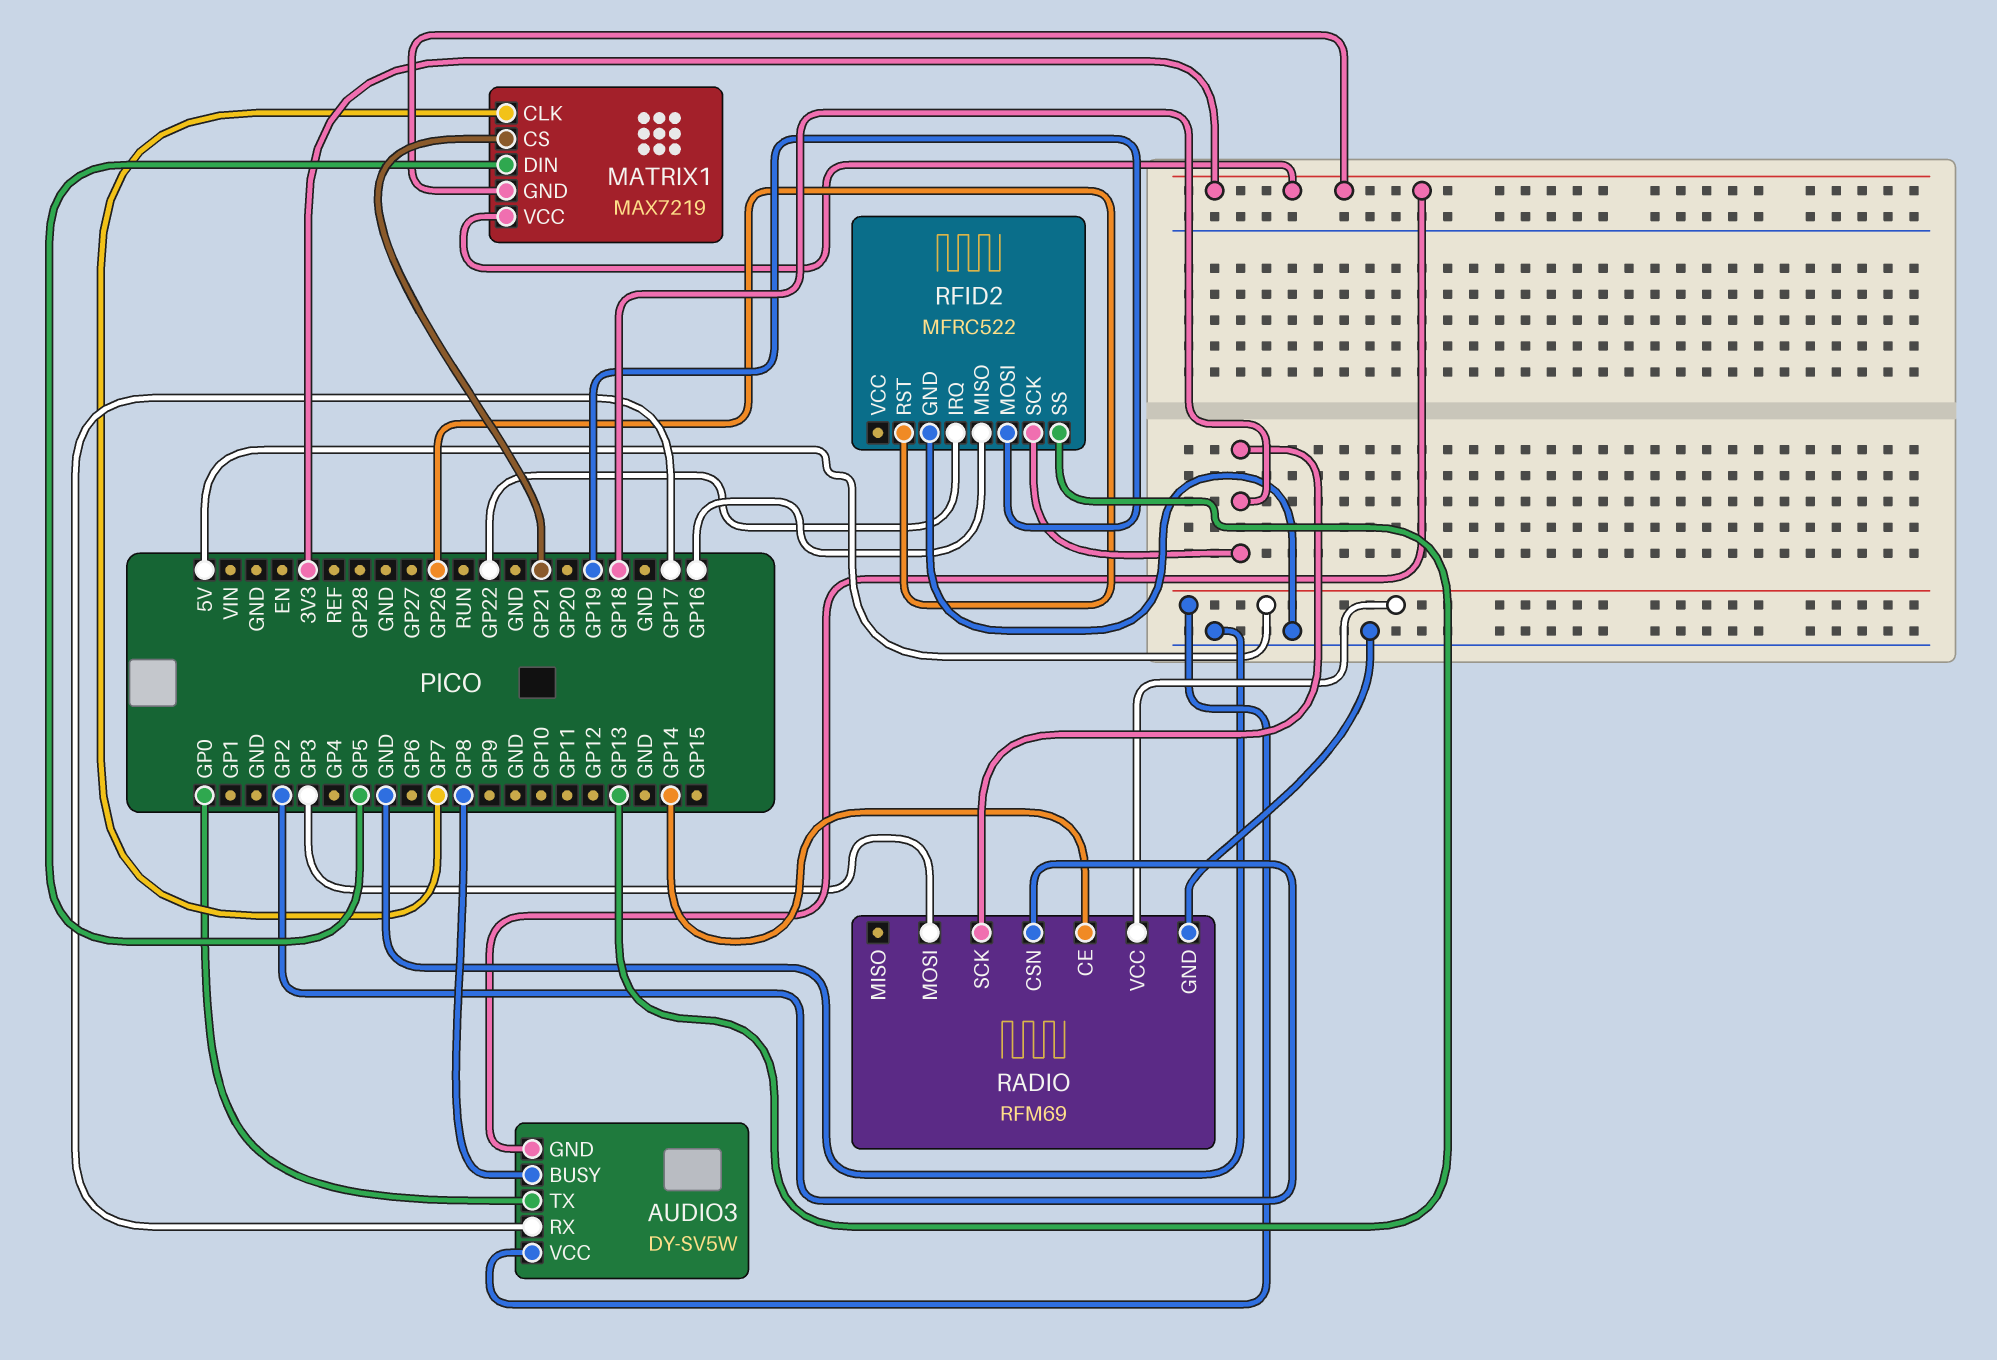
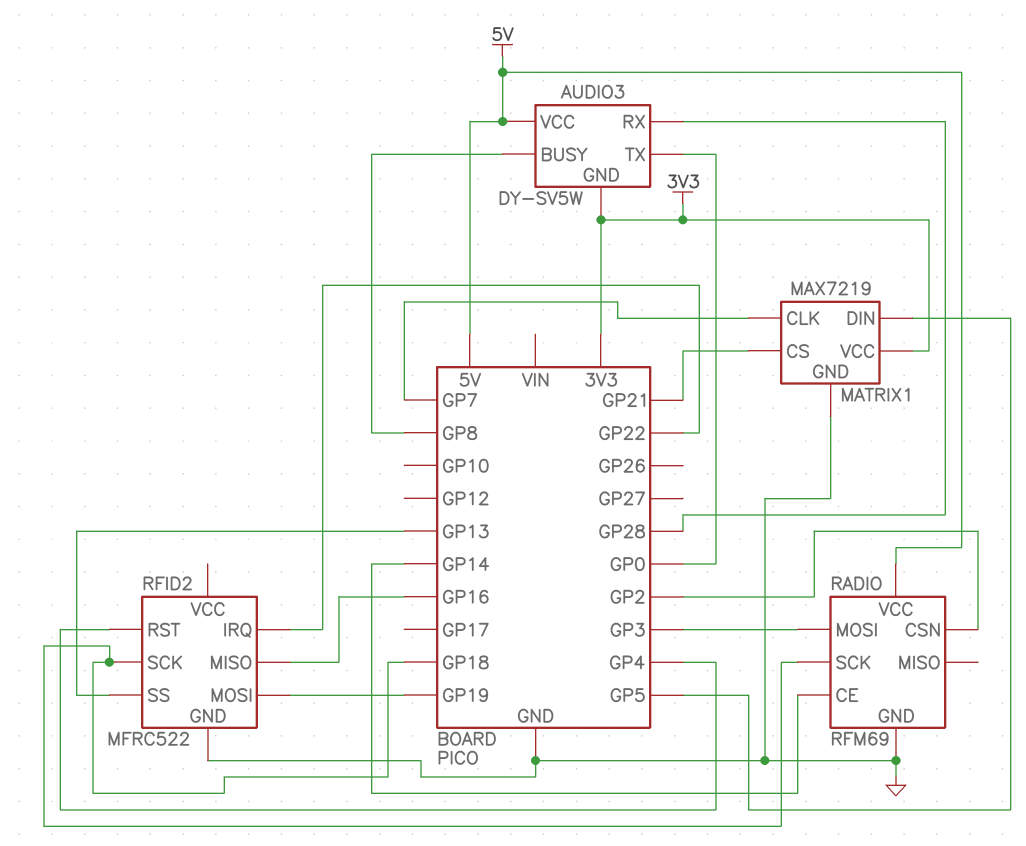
AUDIO3 pin RX: GP17 -> GP28
MATRIX1 pin GND: 3V3 -> GND
RFID2 pin RST: GP26 -> GP4

